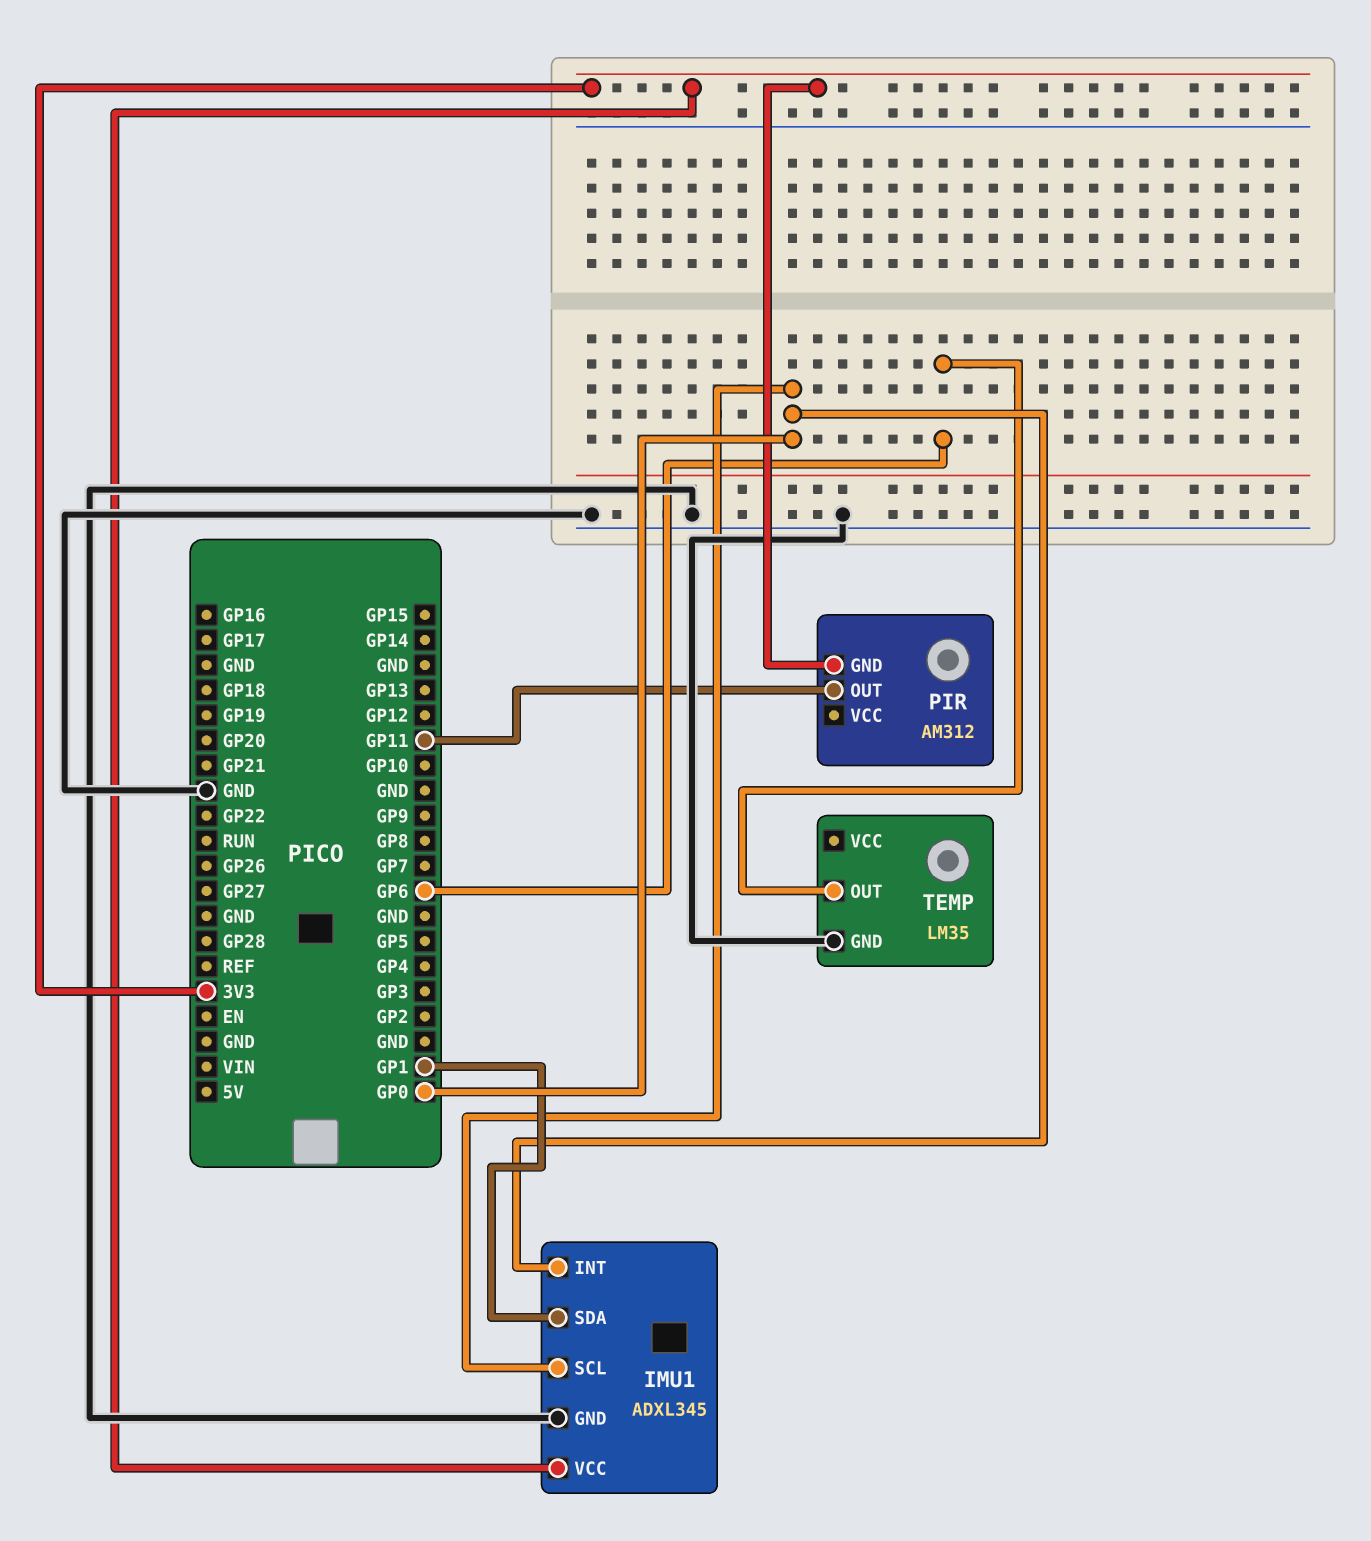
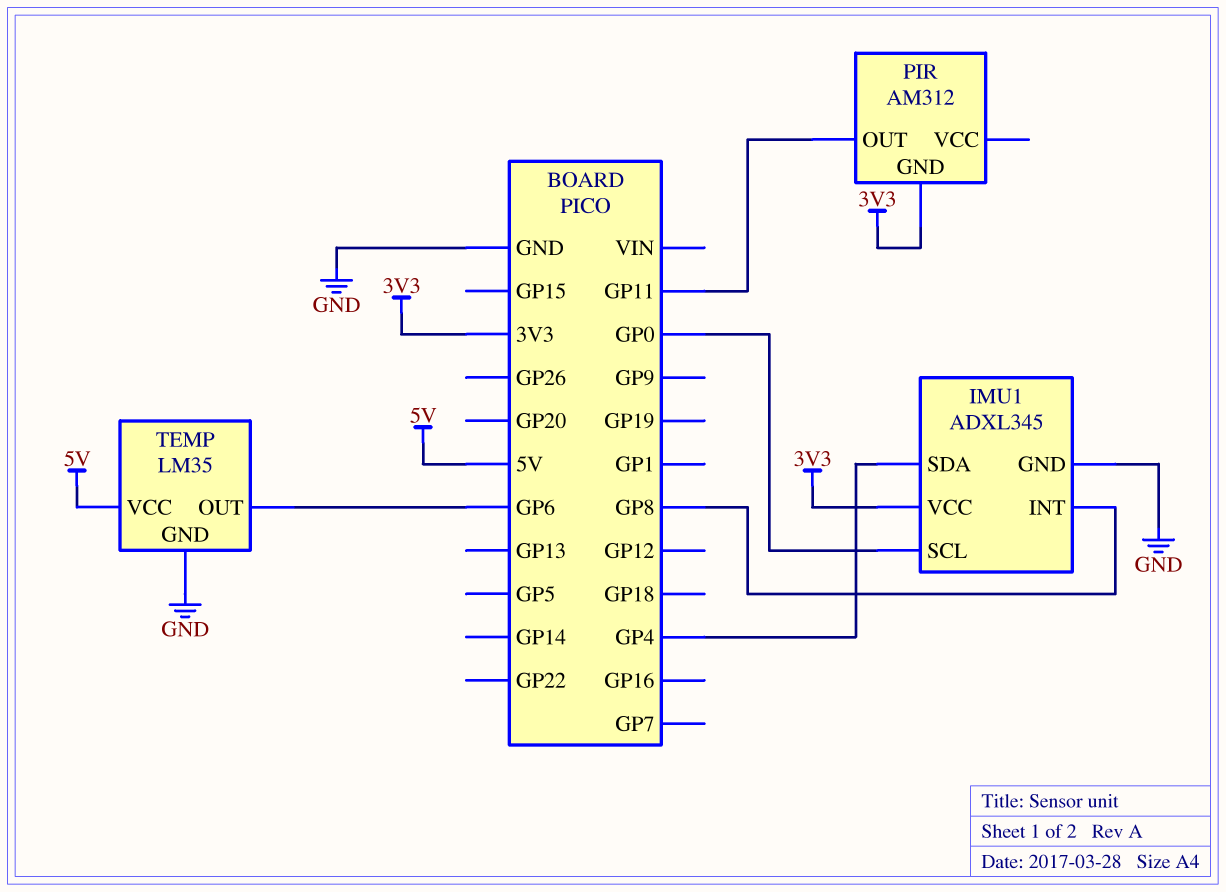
IMU1 pin INT: GP0 -> GP8
IMU1 pin SDA: GP1 -> GP4
TEMP pin VCC: none -> 5V

